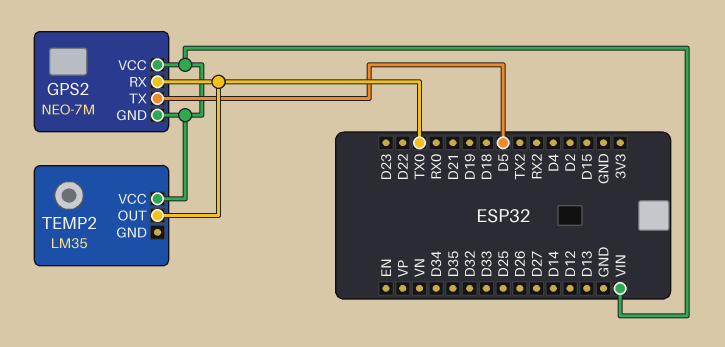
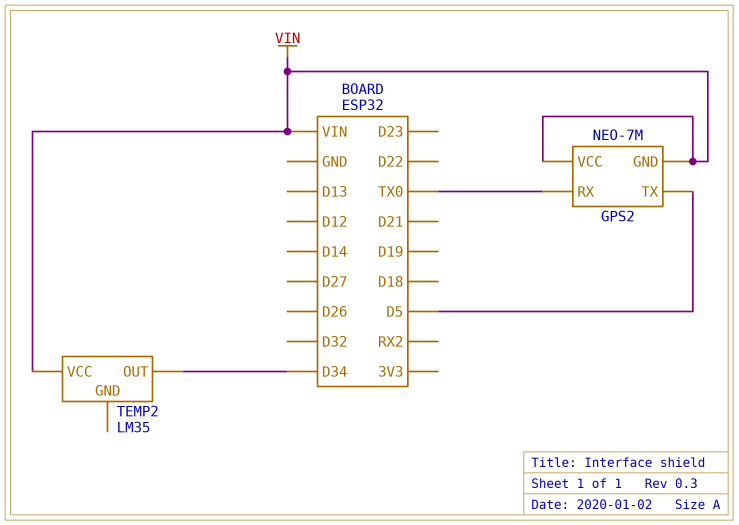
TEMP2 pin OUT: TX0 -> D34

